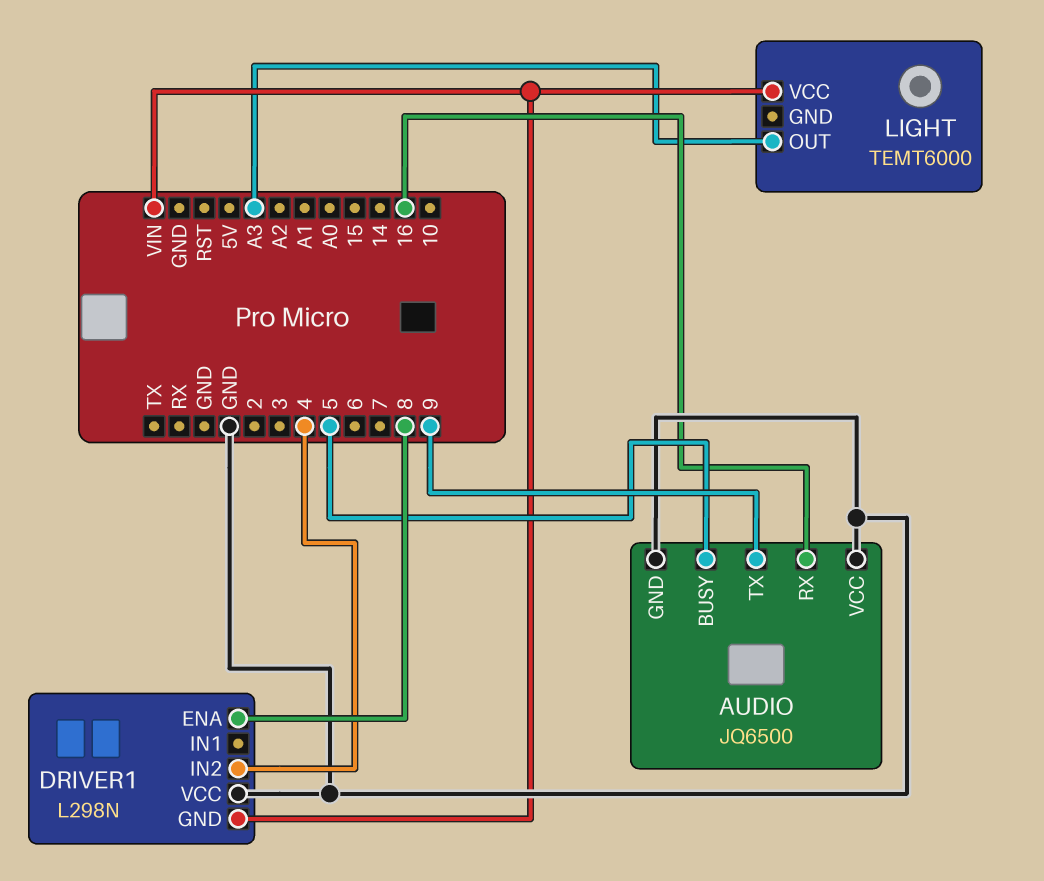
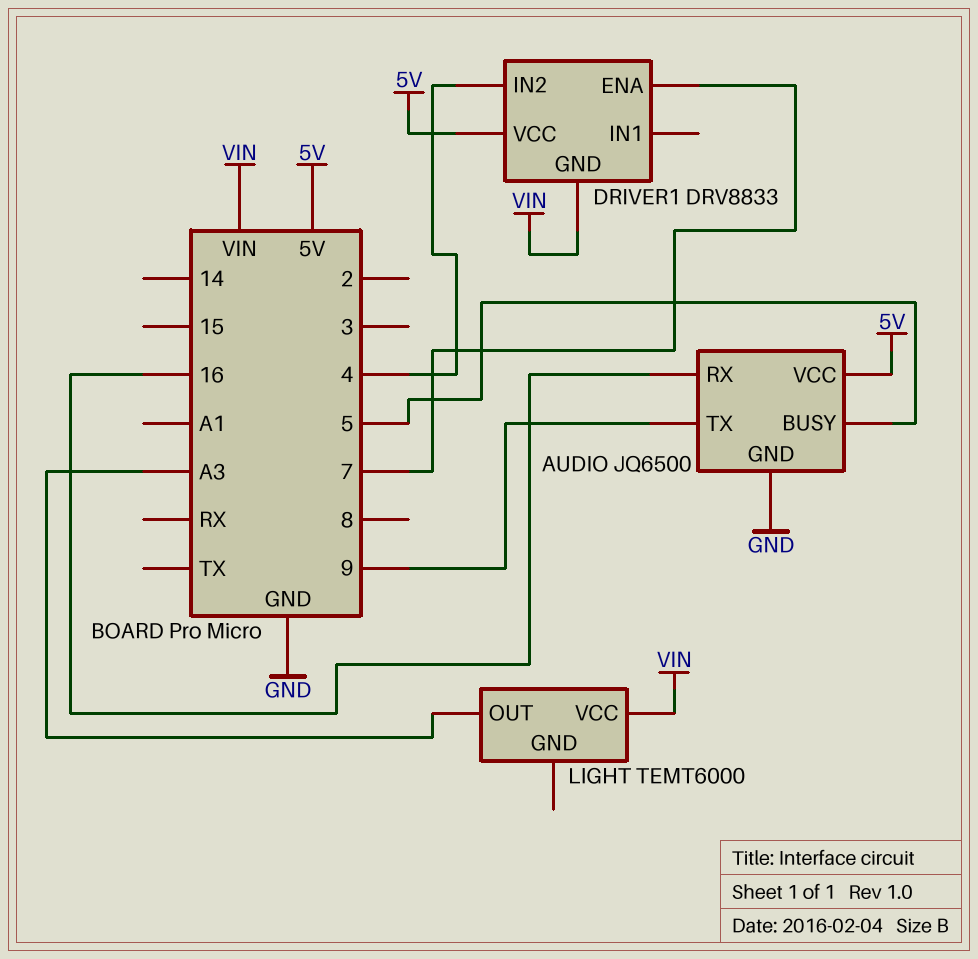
AUDIO pin VCC: GND -> 5V
DRIVER1: L298N -> DRV8833
DRIVER1 pin ENA: 8 -> 7
DRIVER1 pin VCC: GND -> 5V

